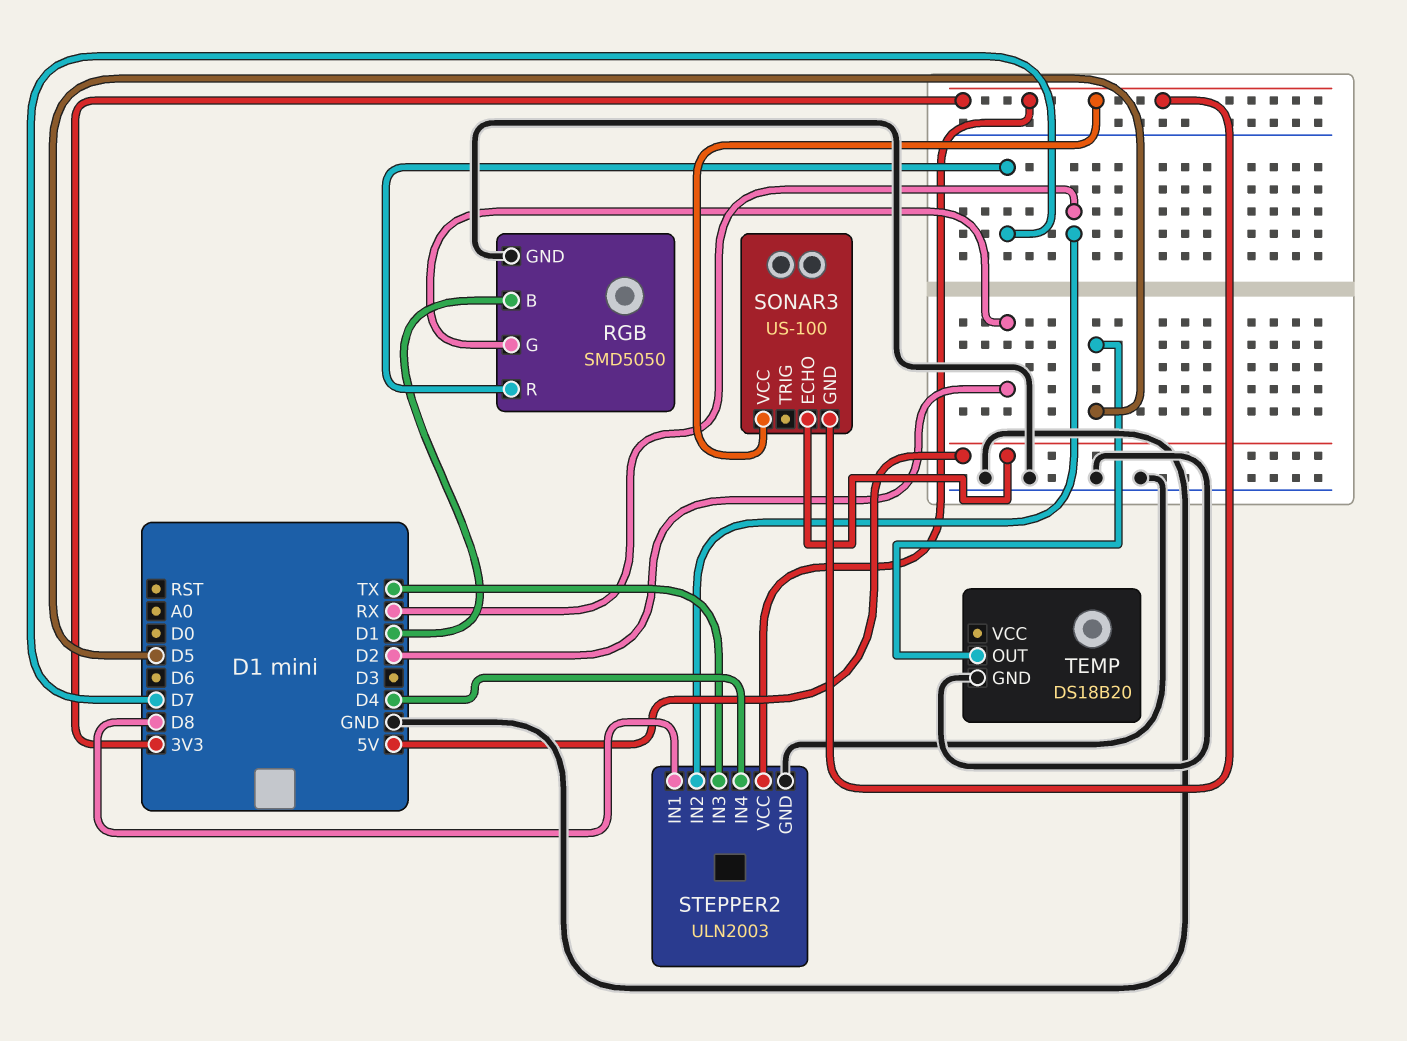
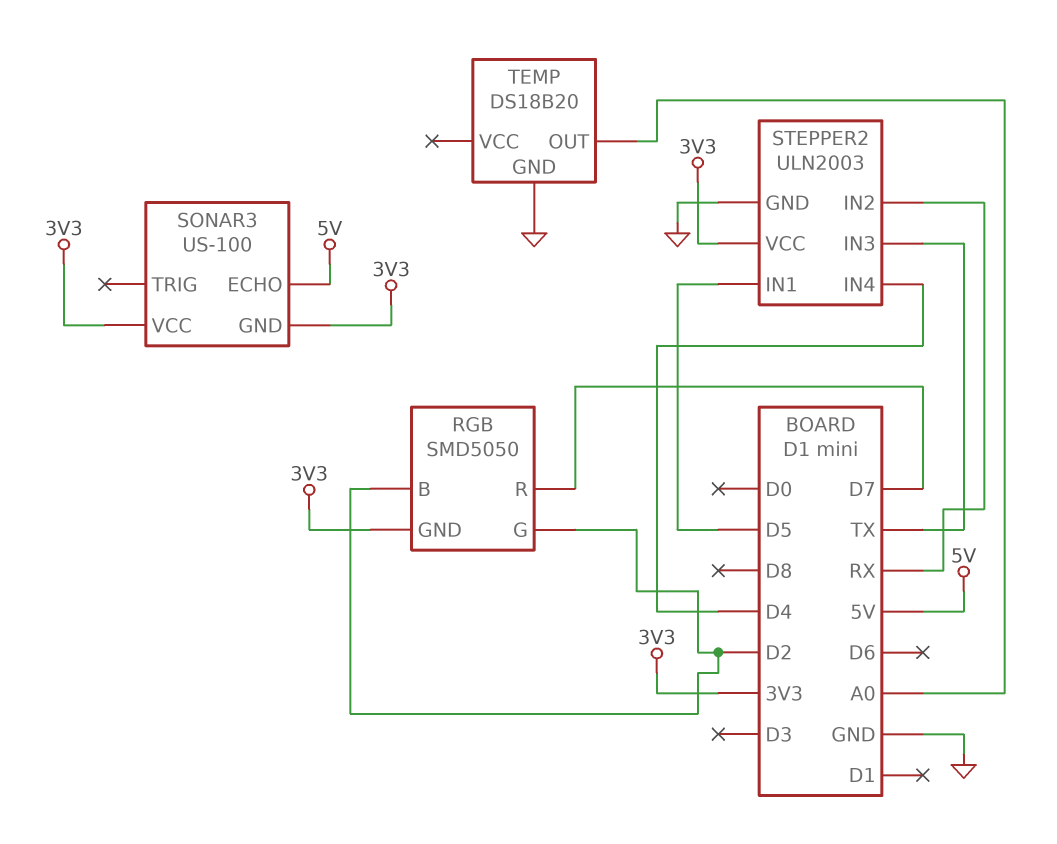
RGB pin B: D1 -> D2
RGB pin GND: GND -> 3V3
STEPPER2 pin IN1: D8 -> D5
TEMP pin OUT: D5 -> A0

